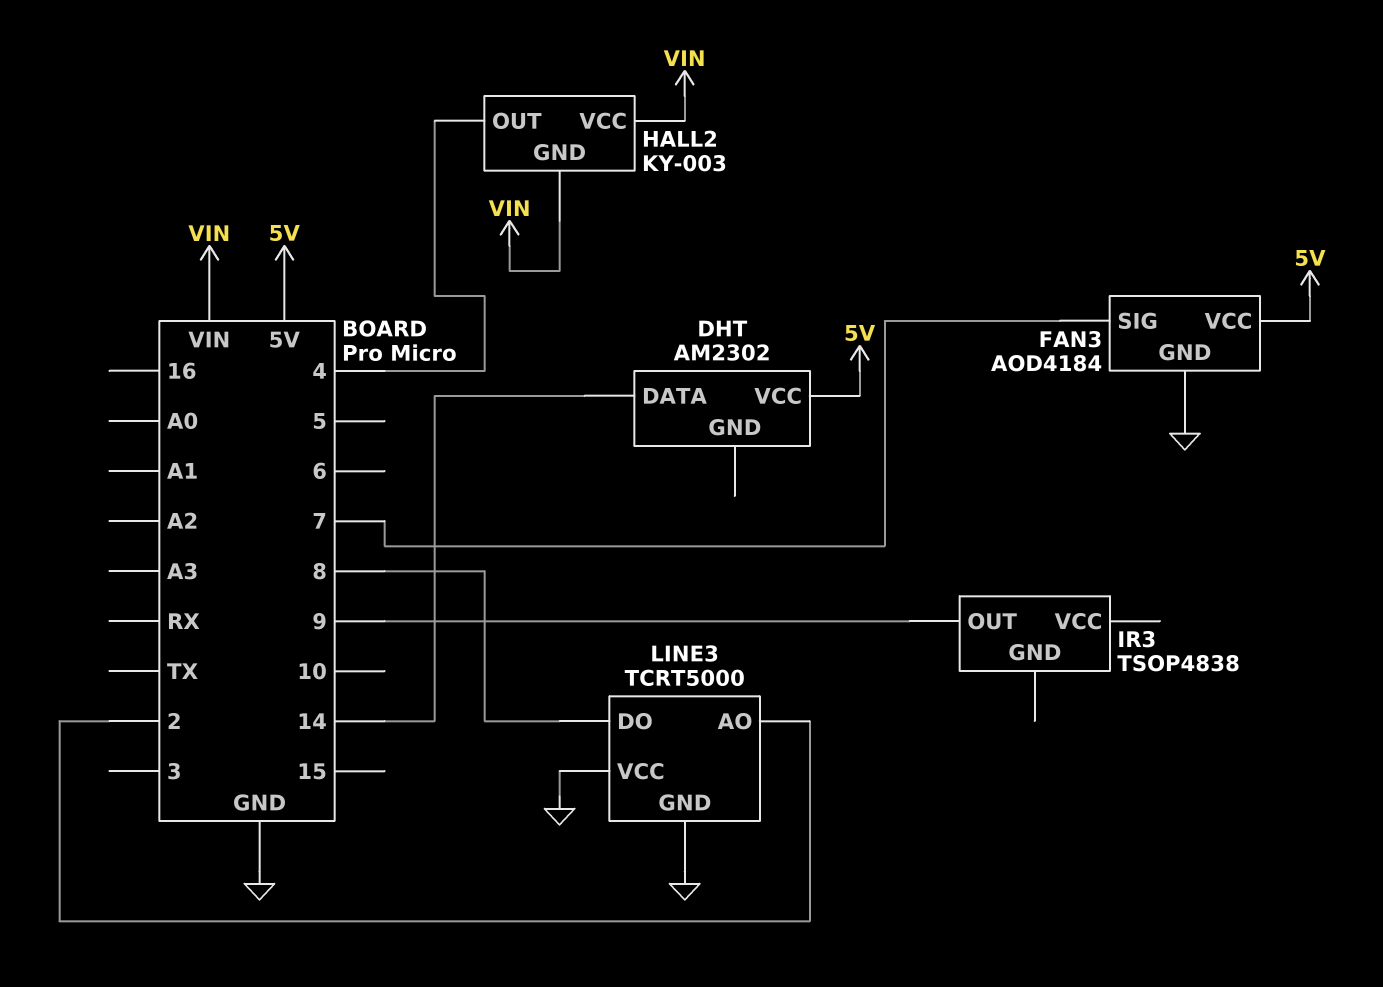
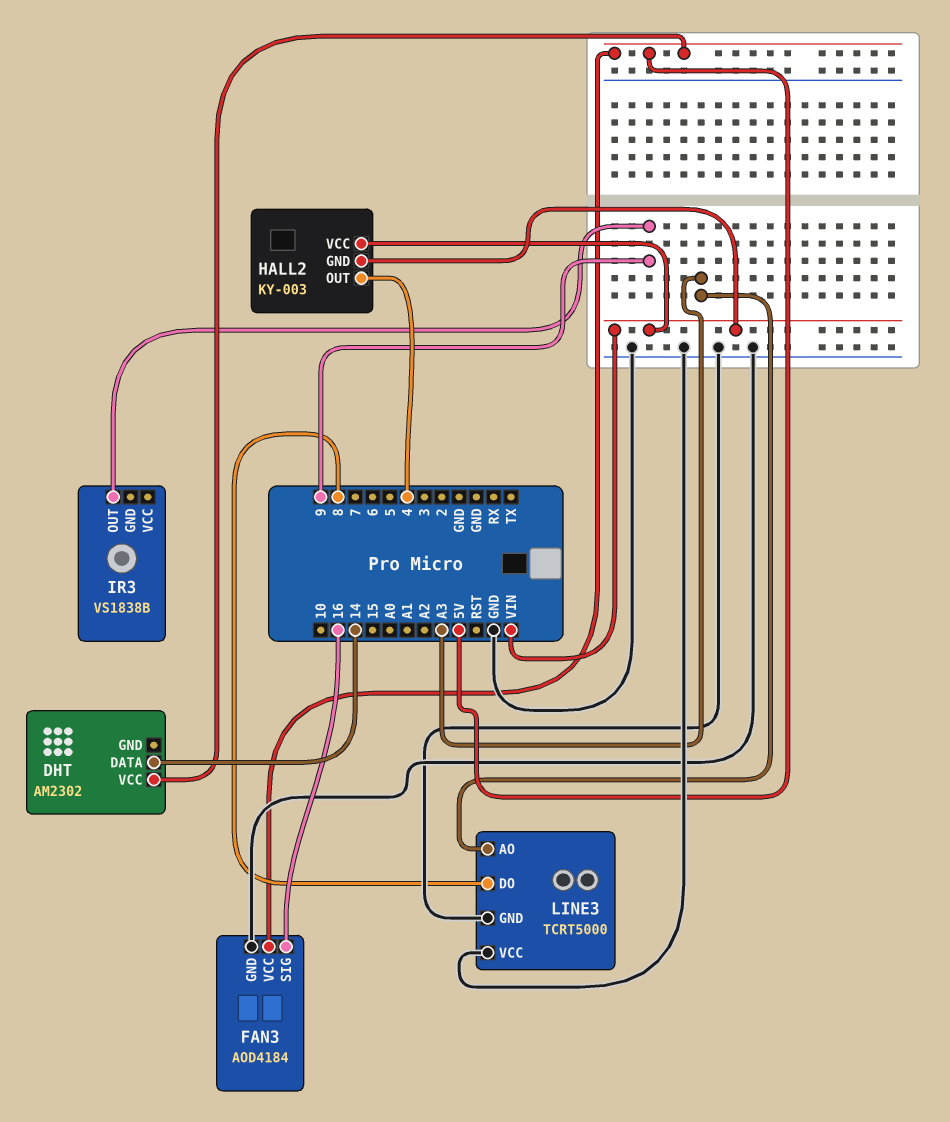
FAN3 pin SIG: 7 -> 16
IR3: TSOP4838 -> VS1838B
LINE3 pin AO: 2 -> A3

